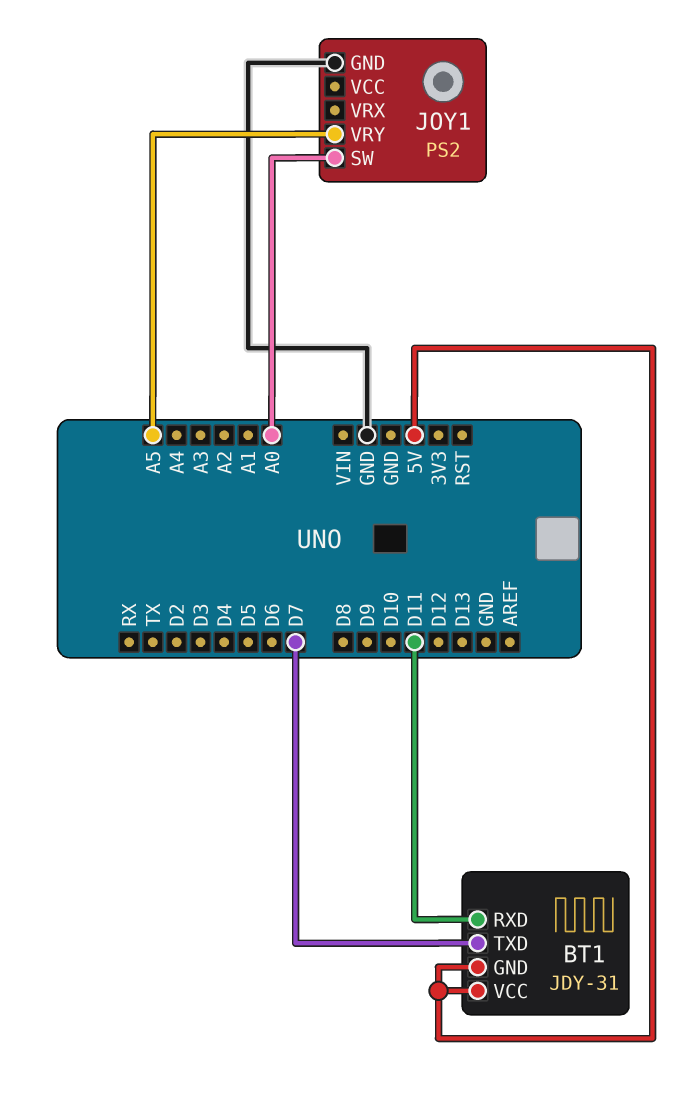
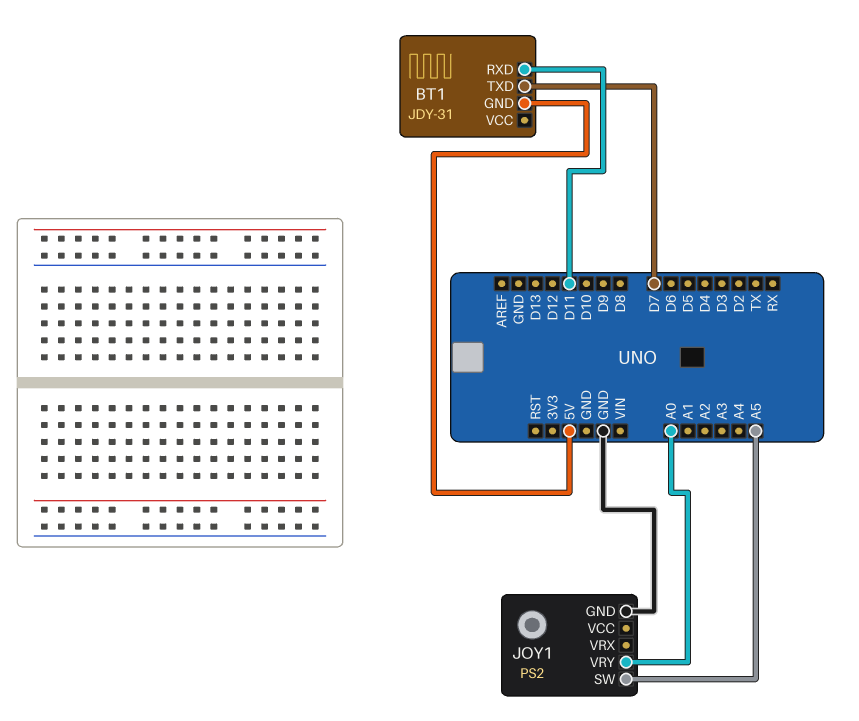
BT1 pin VCC: 5V -> none
JOY1 pin SW: A0 -> A5
JOY1 pin VRY: A5 -> A0

